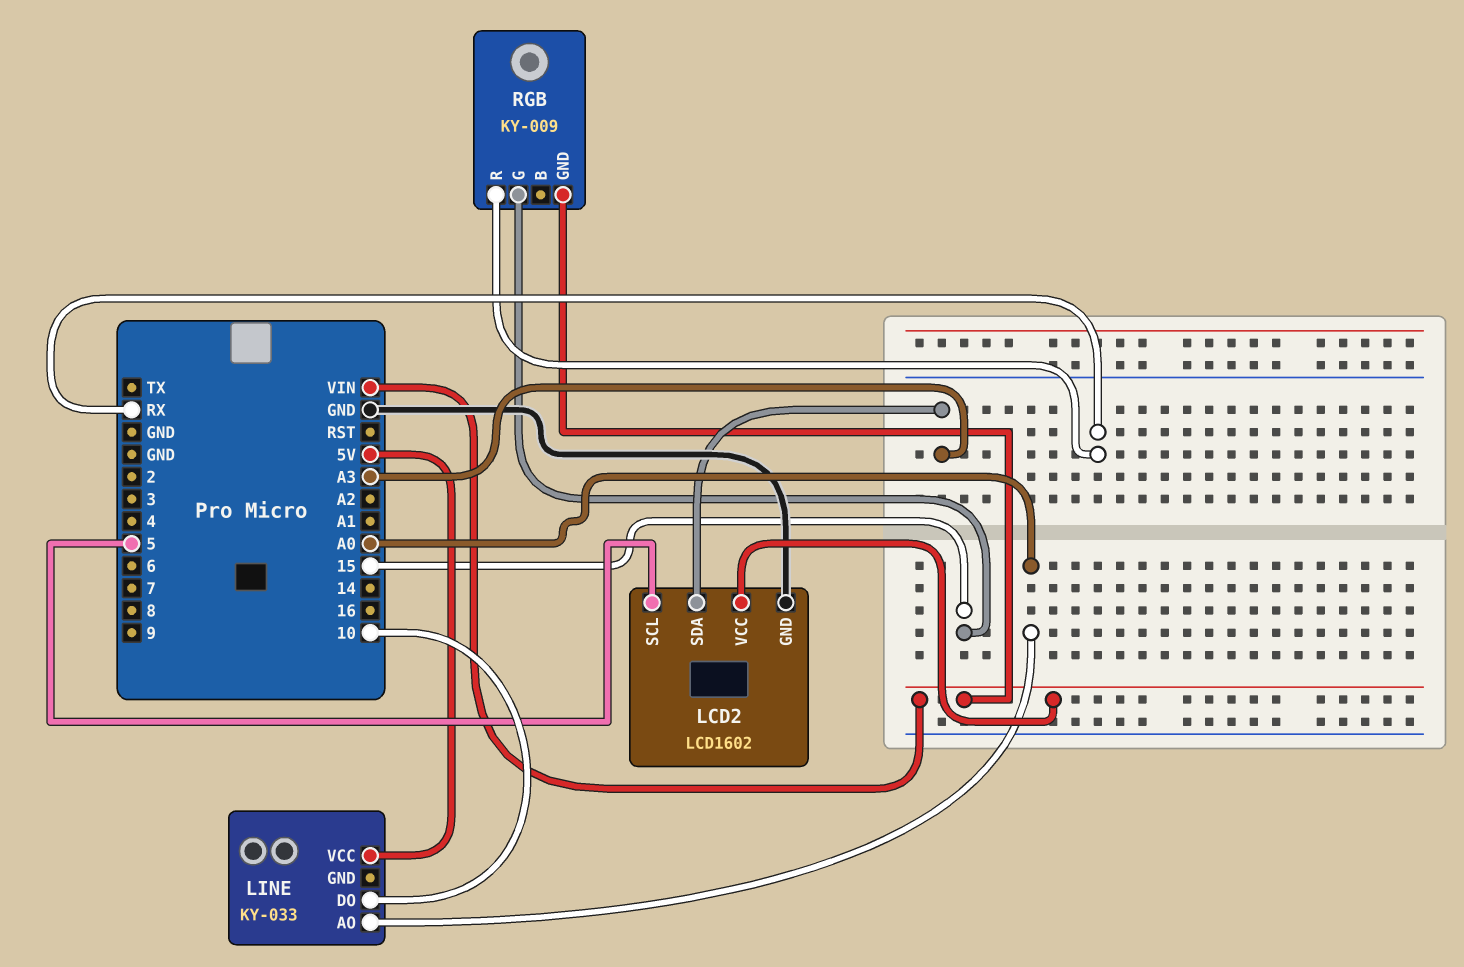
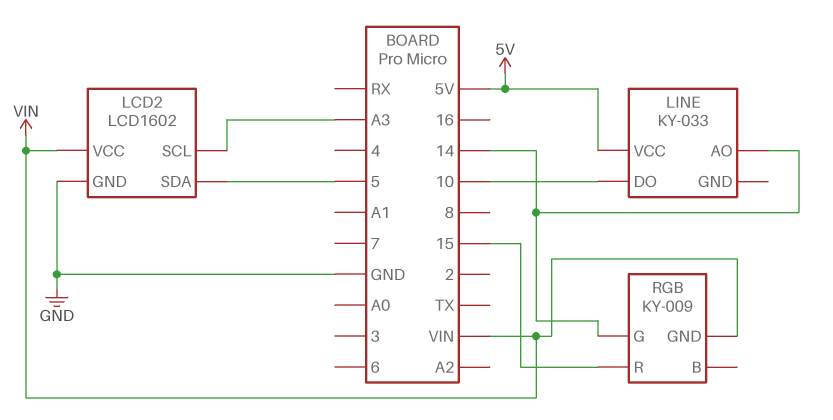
LCD2 pin SCL: 5 -> A3
LCD2 pin SDA: A3 -> 5
LINE pin AO: A0 -> 14
RGB pin G: 15 -> 14
RGB pin R: RX -> 15

